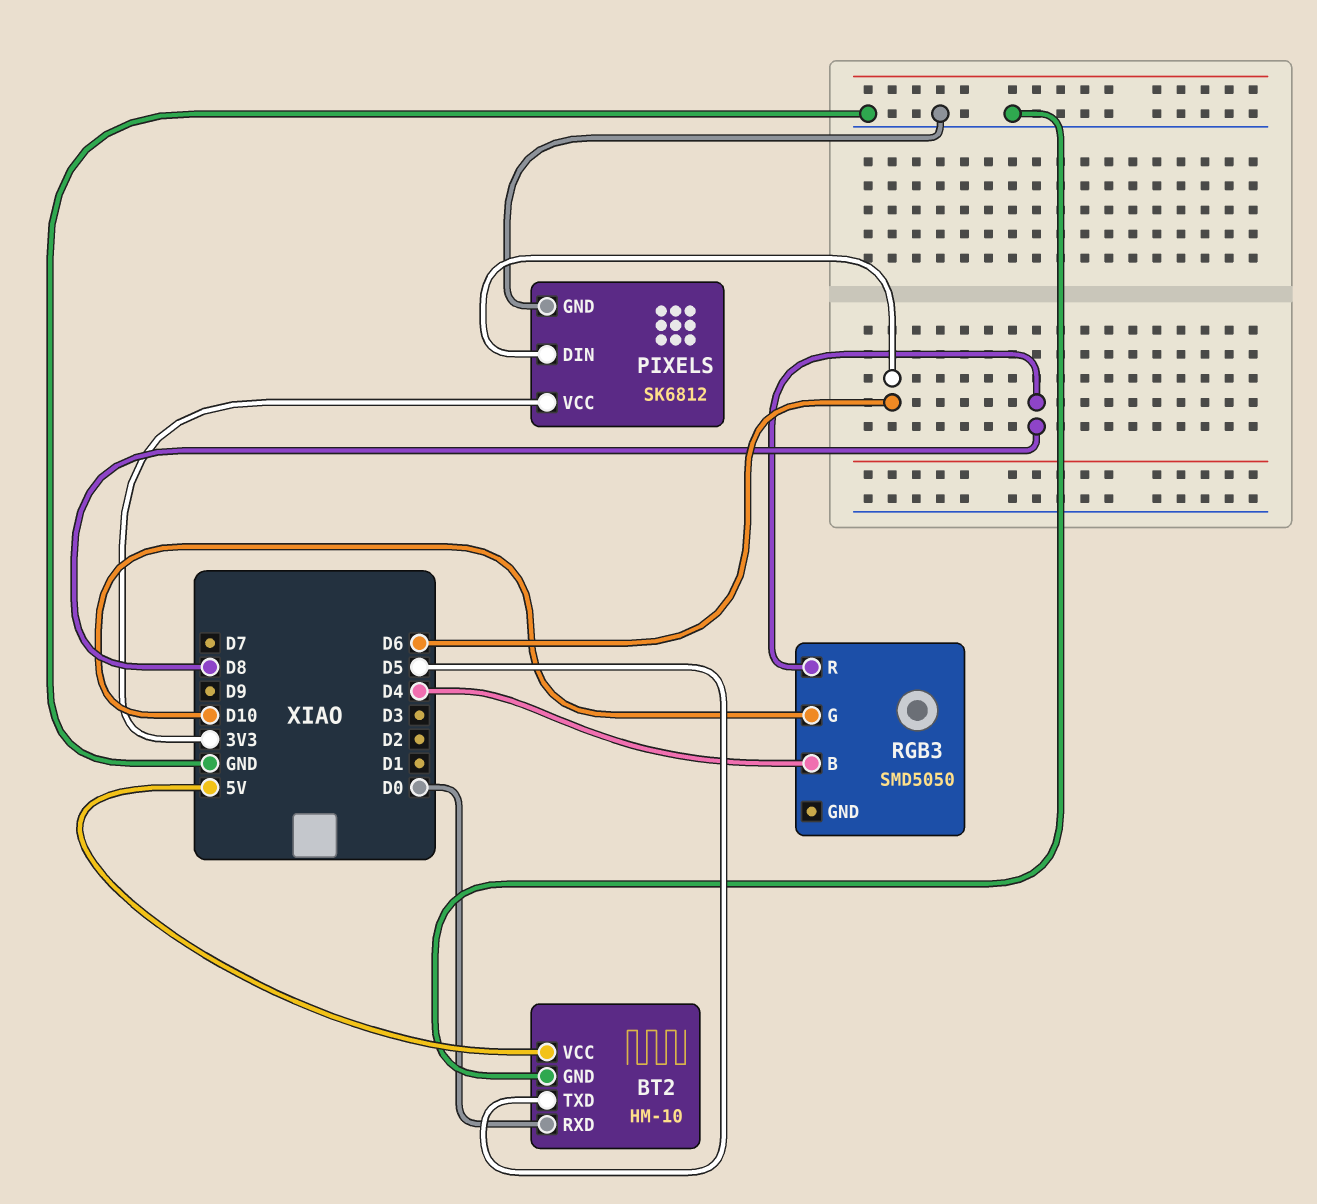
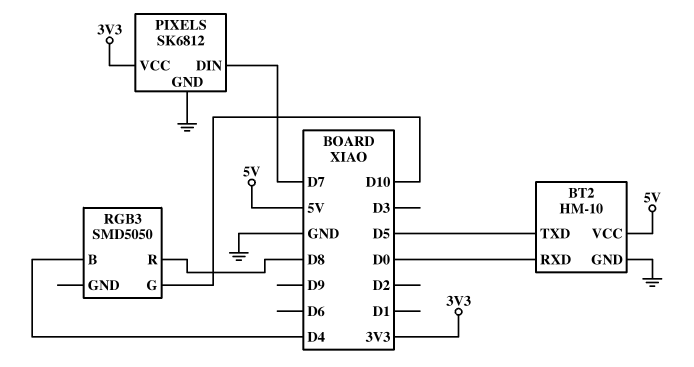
PIXELS pin DIN: D6 -> D7

